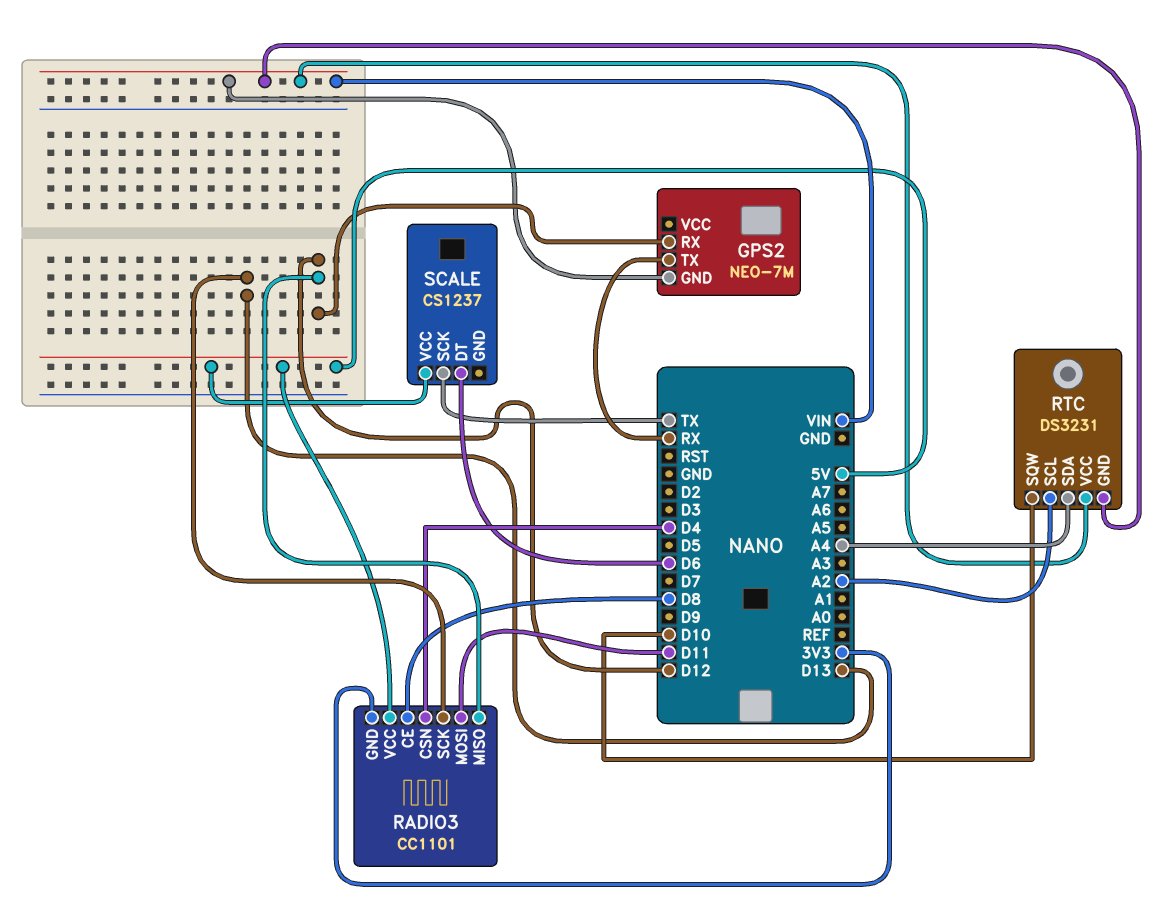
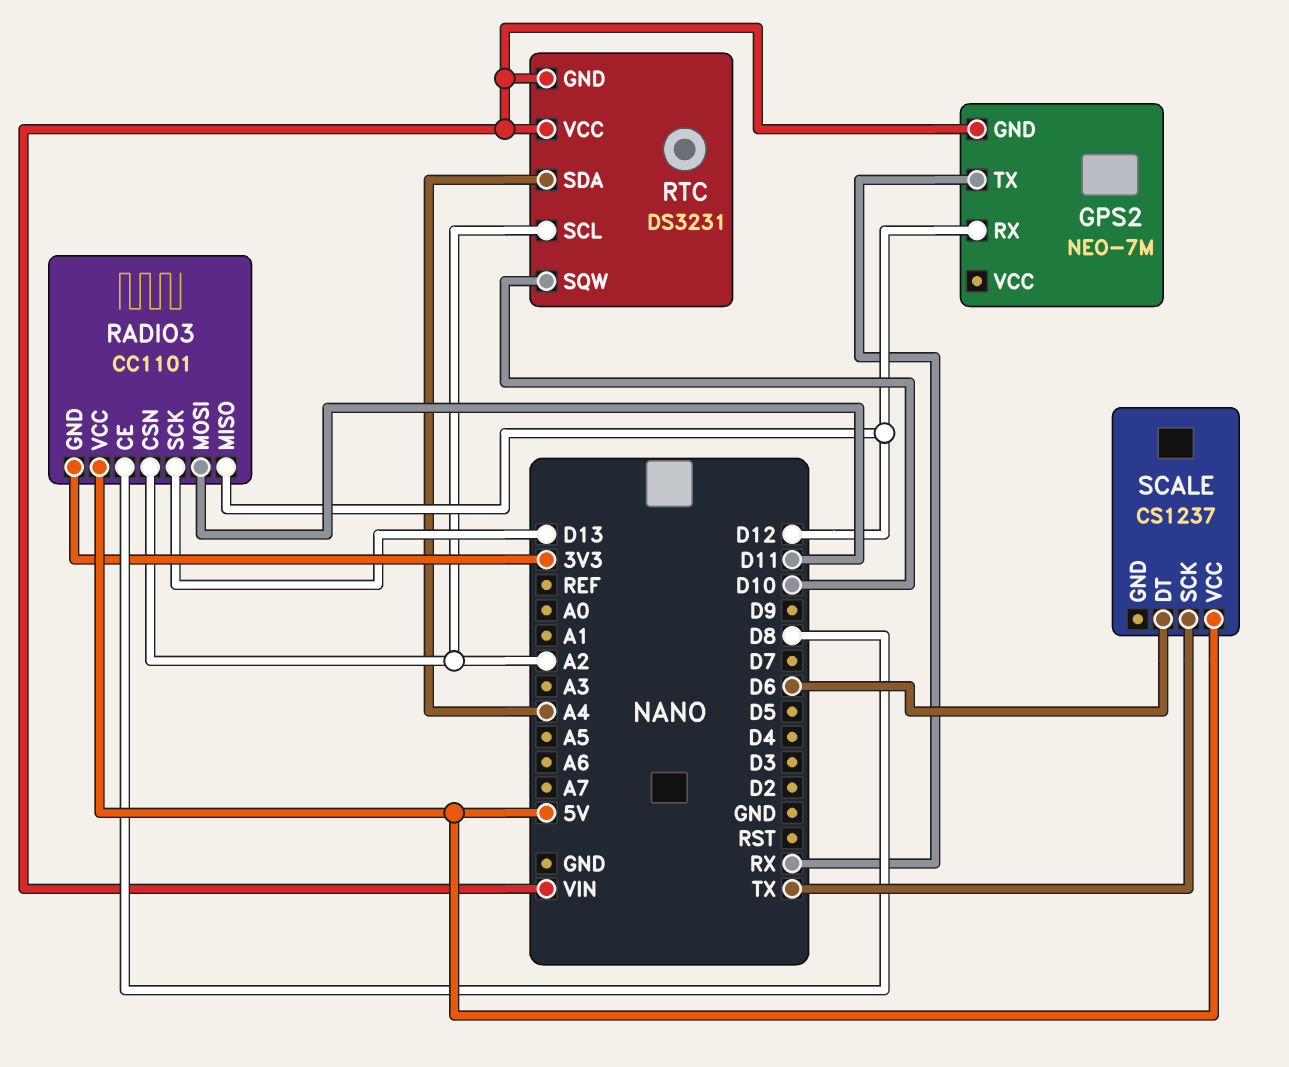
RADIO3 pin CSN: D4 -> A2

